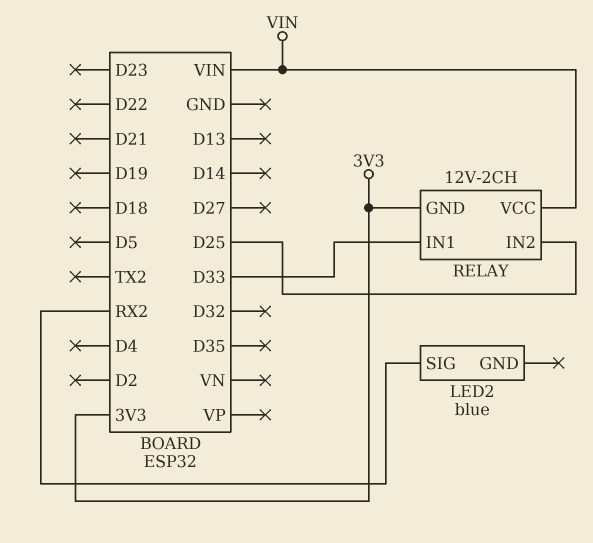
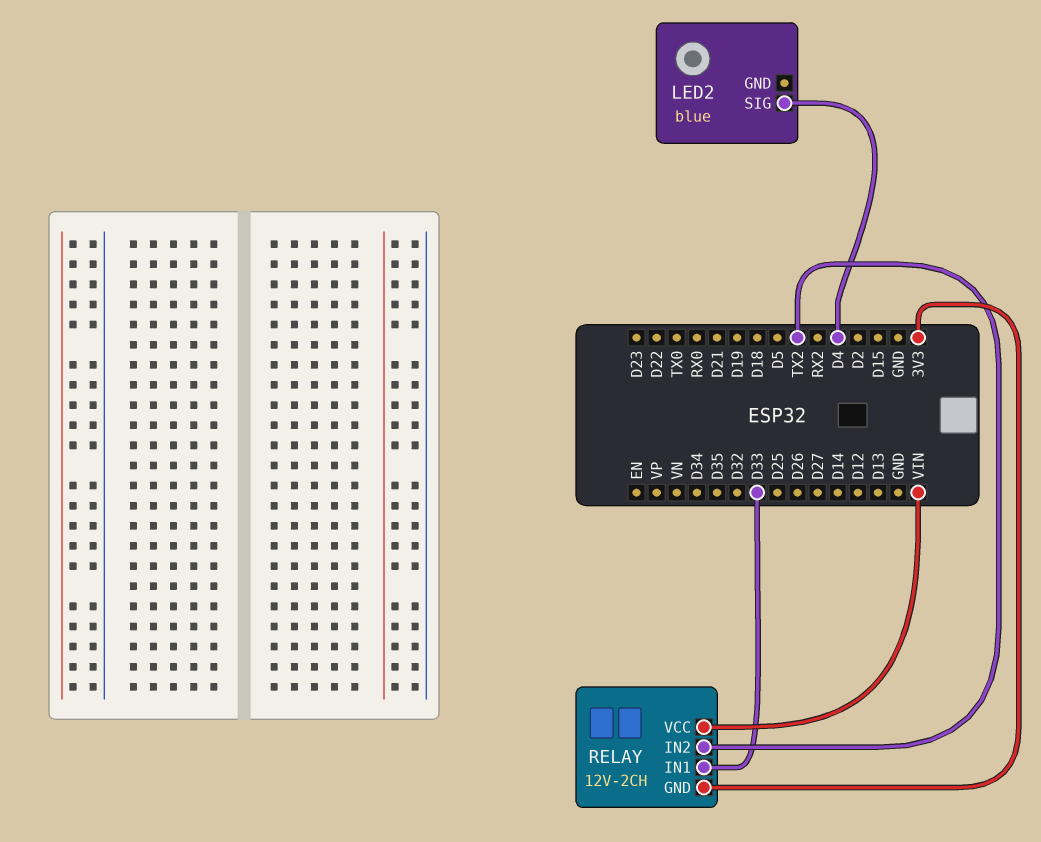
LED2 pin SIG: RX2 -> D4
RELAY pin IN2: D25 -> TX2

